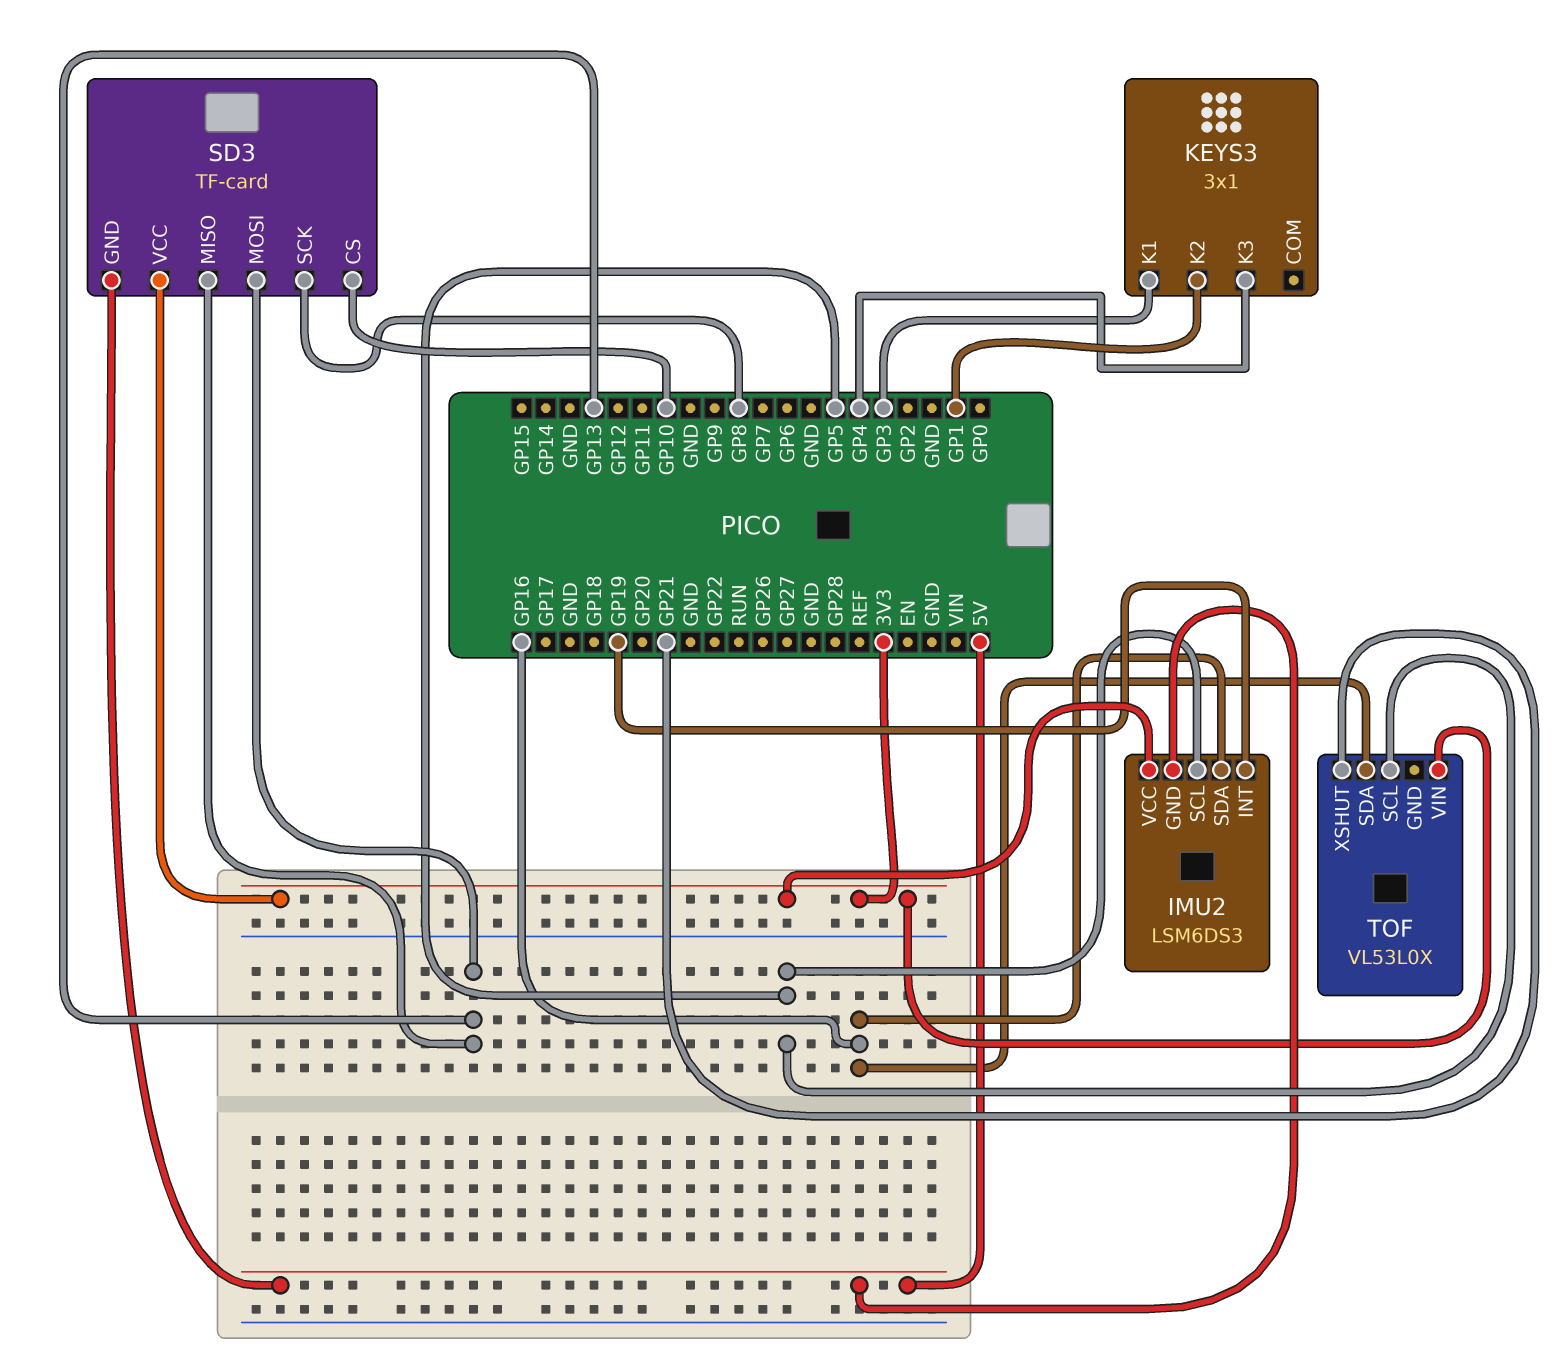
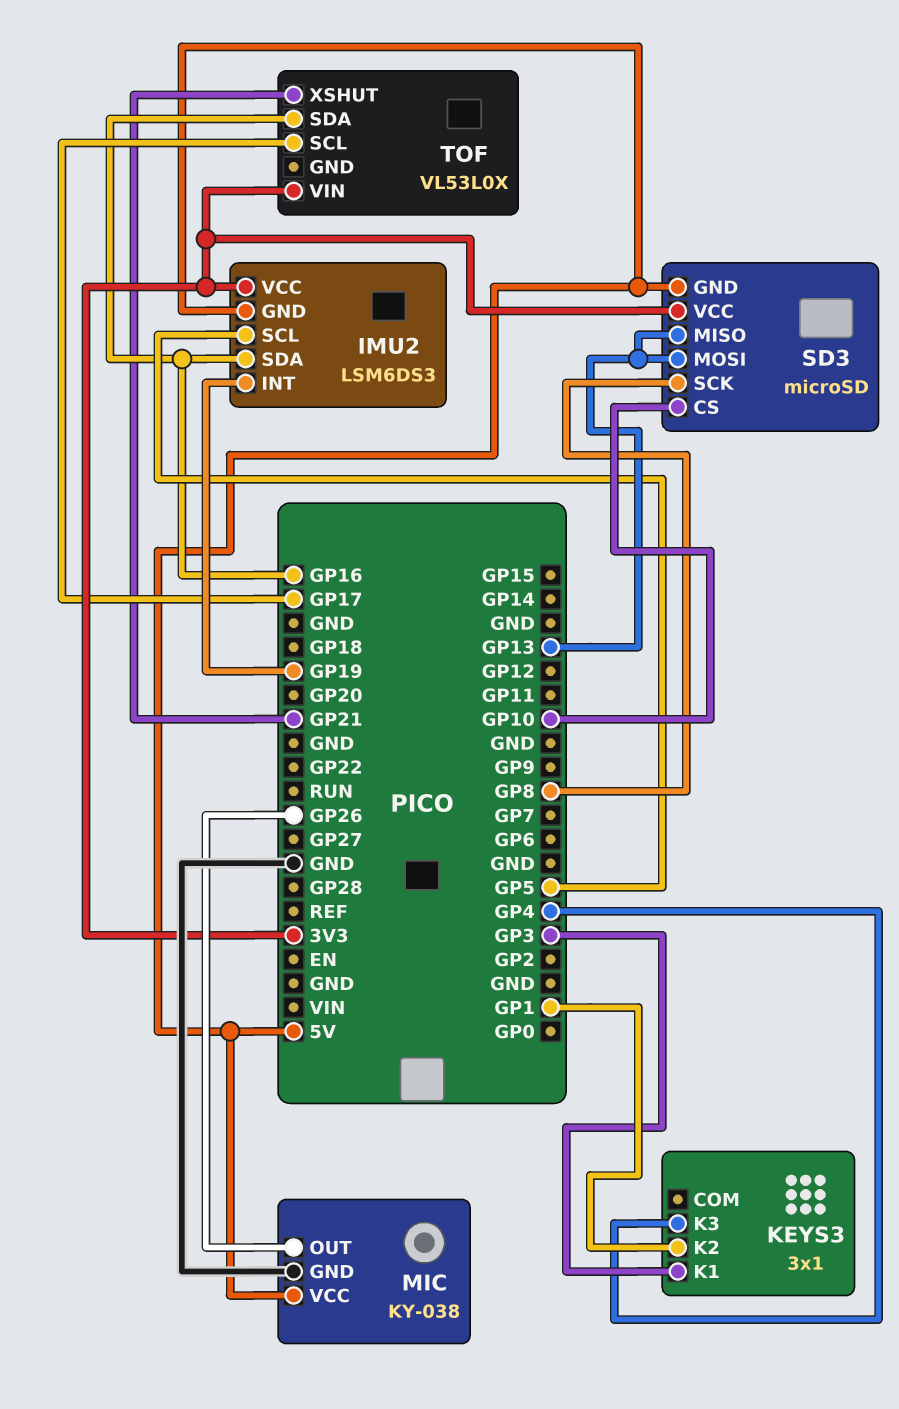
MIC: none -> KY-038
MIC pin GND: none -> GND
MIC pin OUT: none -> GP26
MIC pin VCC: none -> 5V
SD3: TF-card -> microSD
TOF pin SCL: GP5 -> GP17

